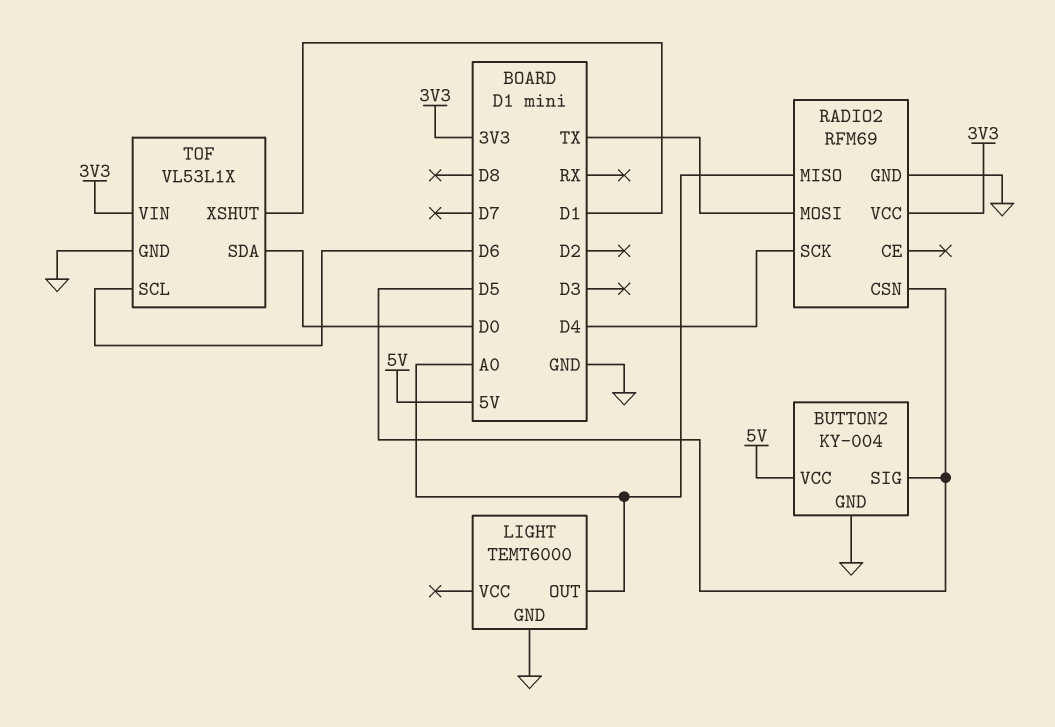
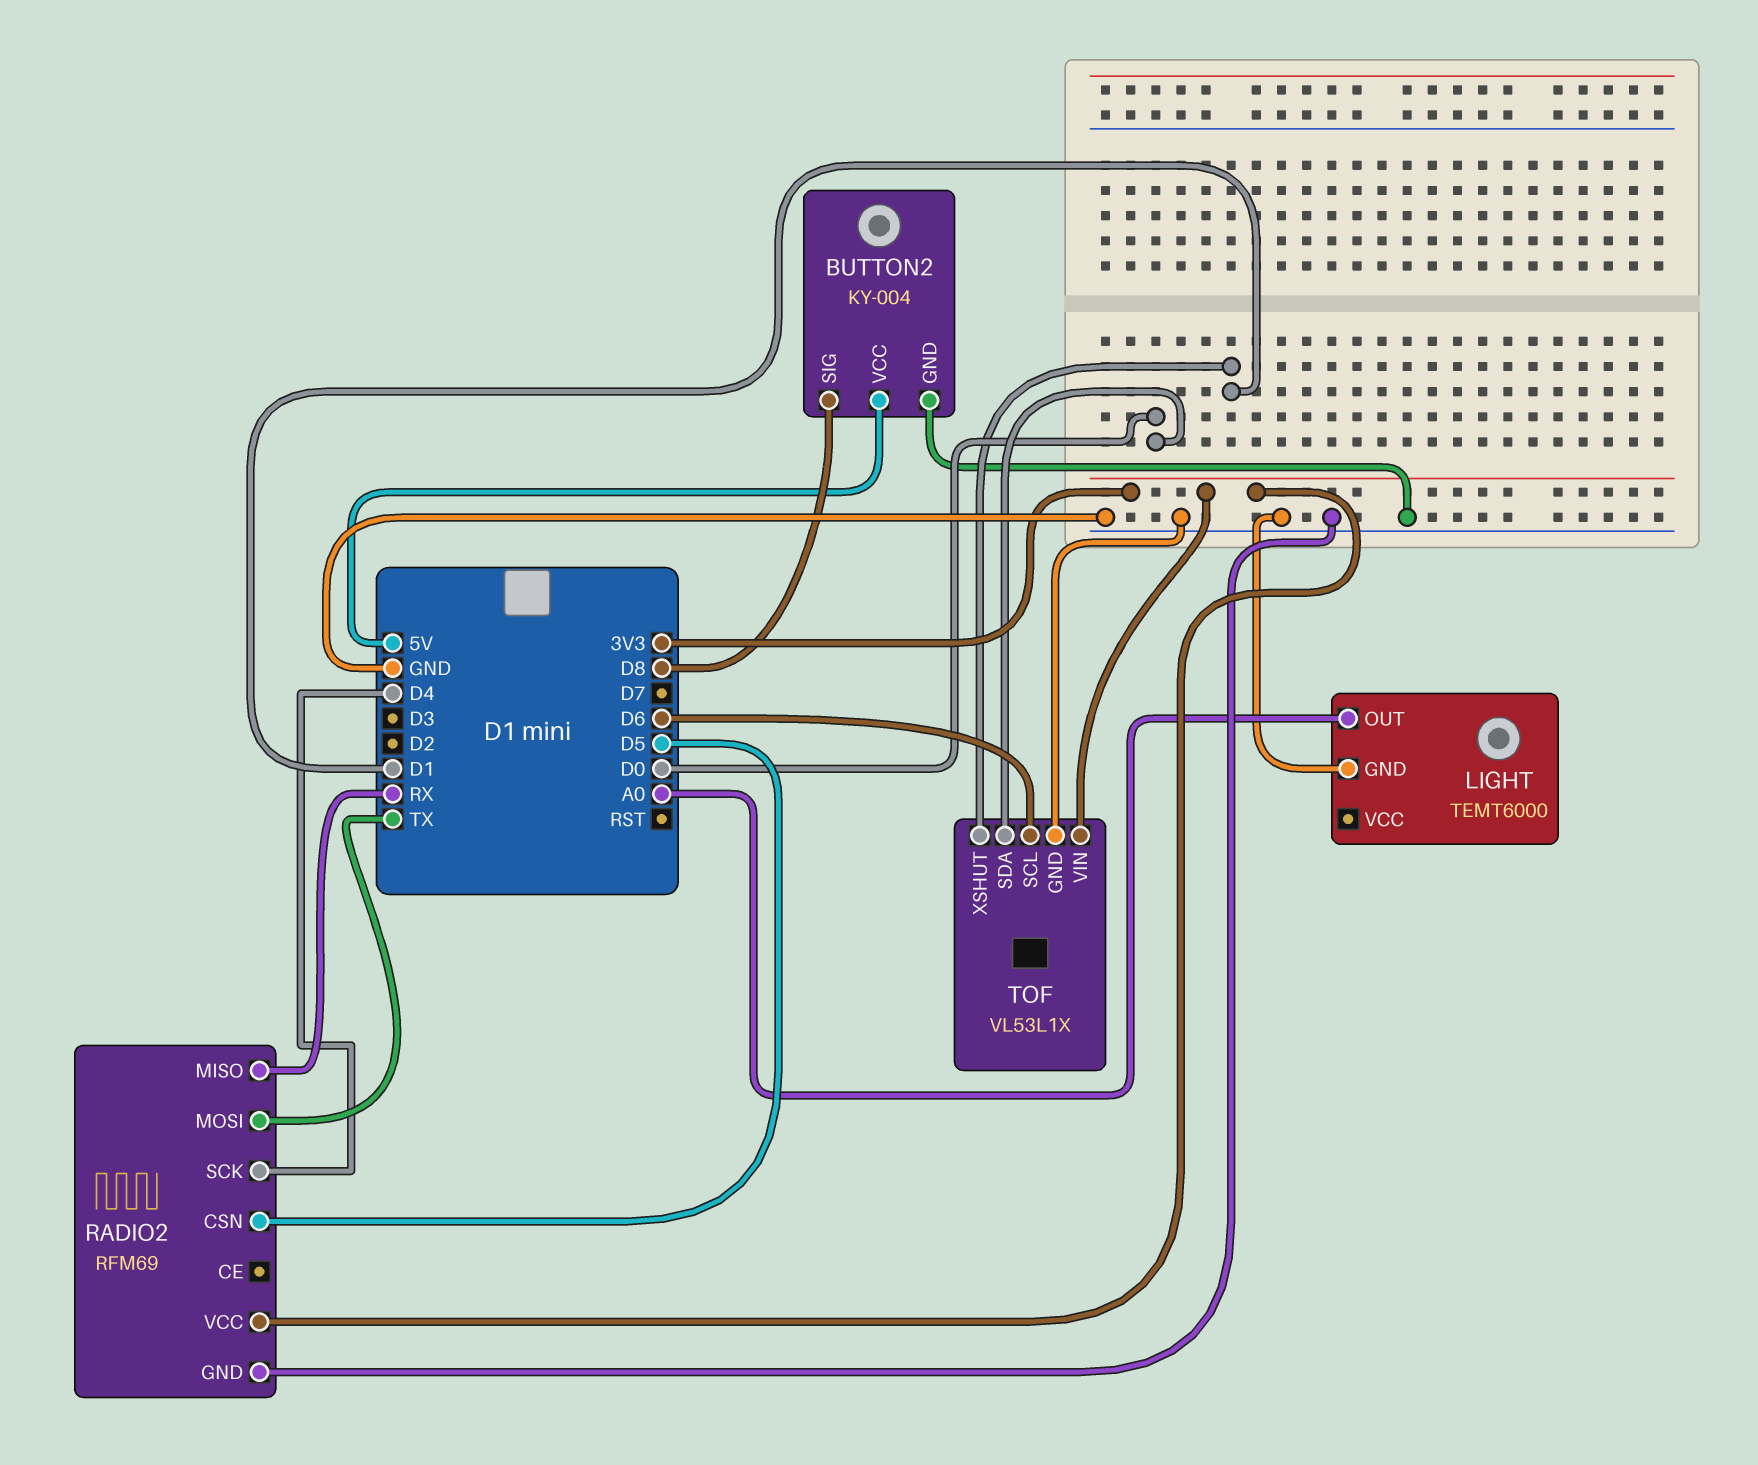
BUTTON2 pin SIG: D5 -> D8
RADIO2 pin MISO: A0 -> RX

